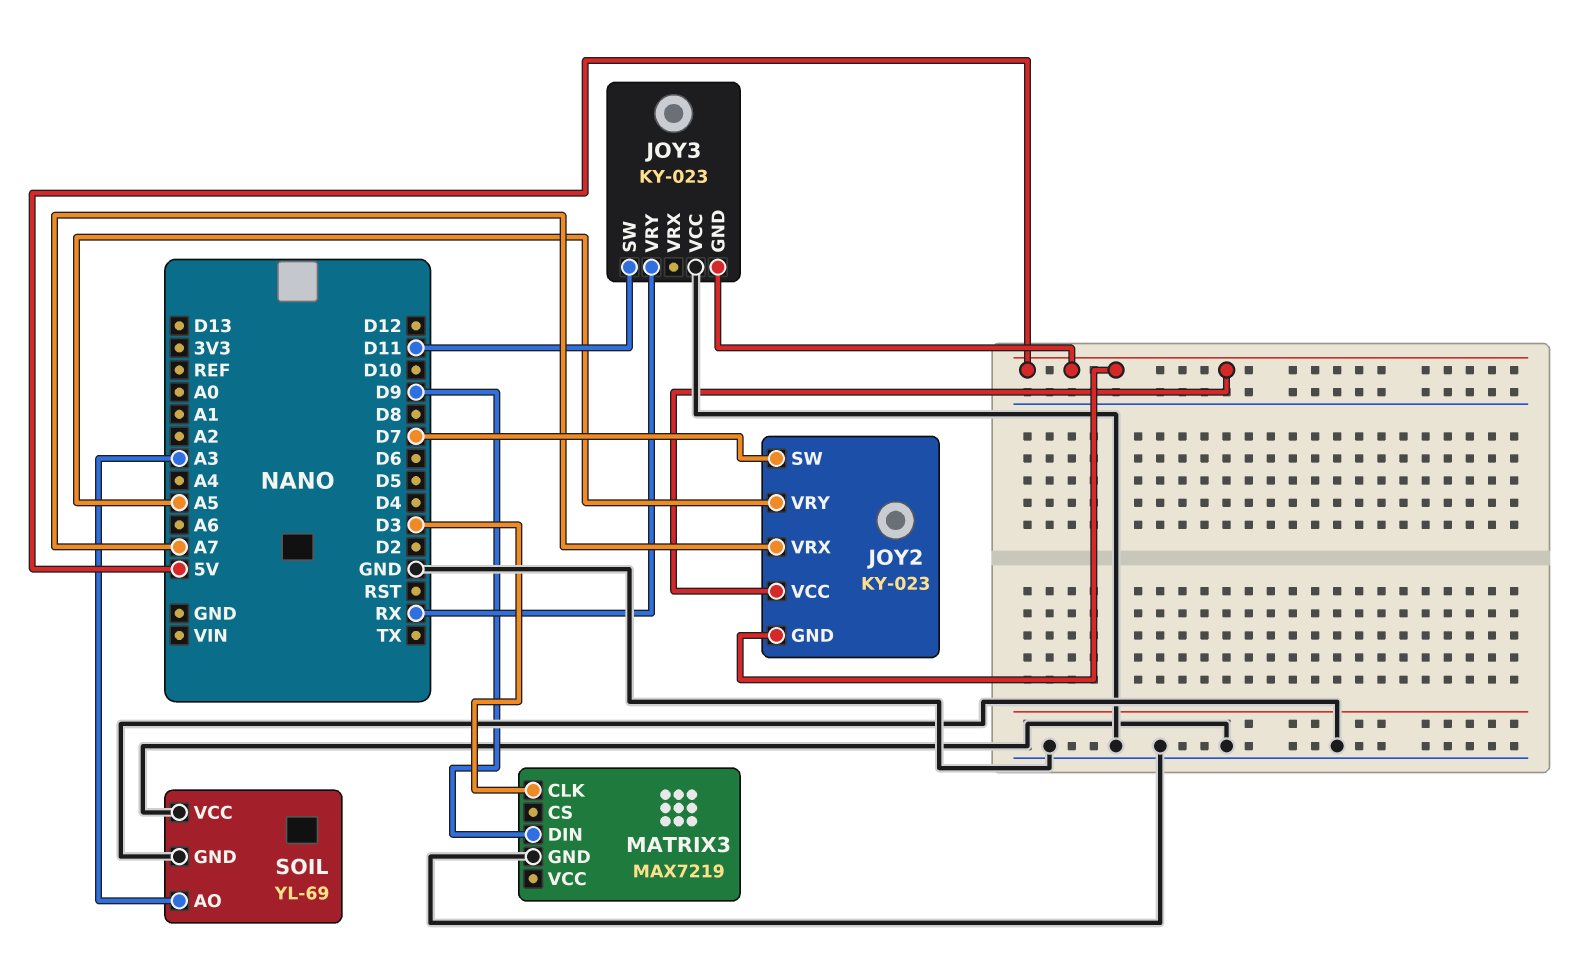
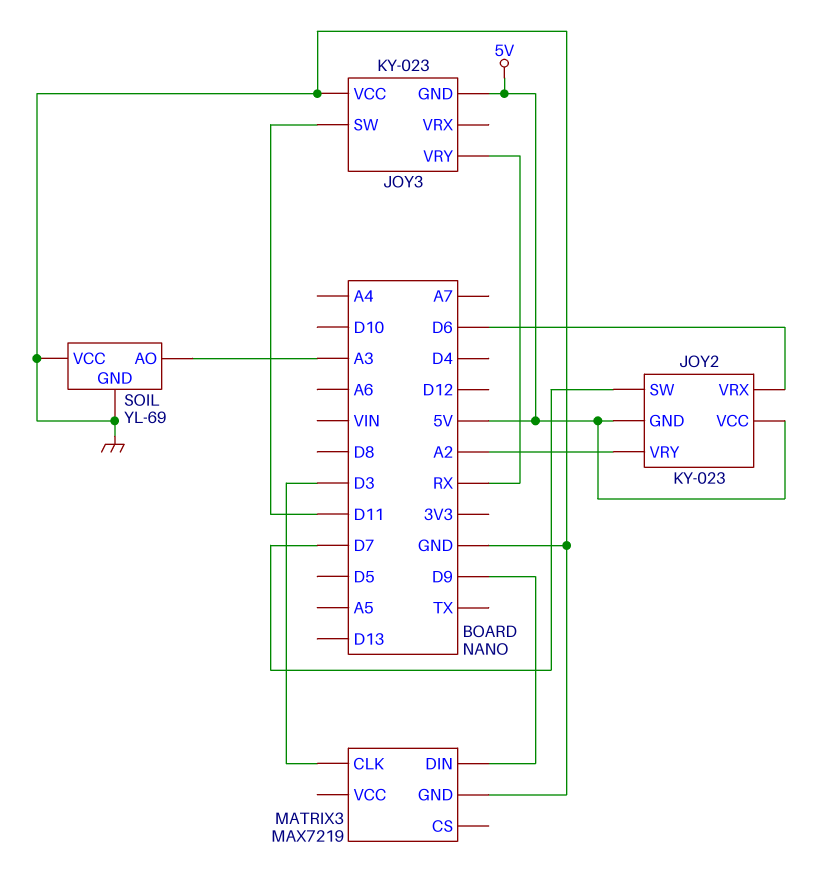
JOY2 pin VRX: A7 -> D6
JOY2 pin VRY: A5 -> A2

